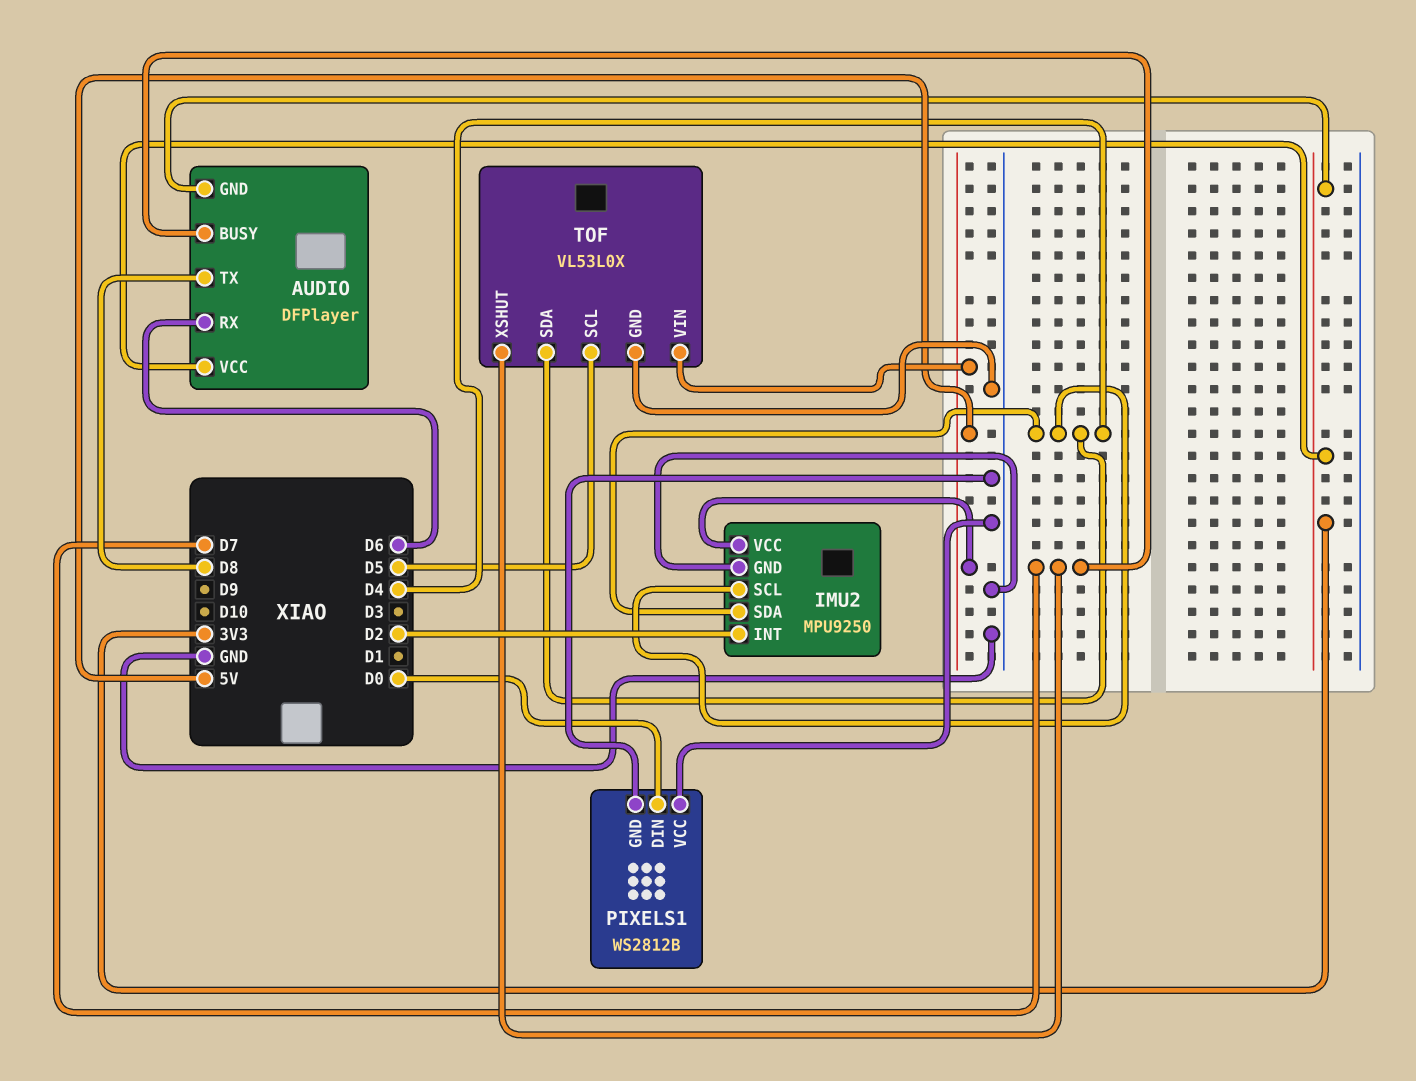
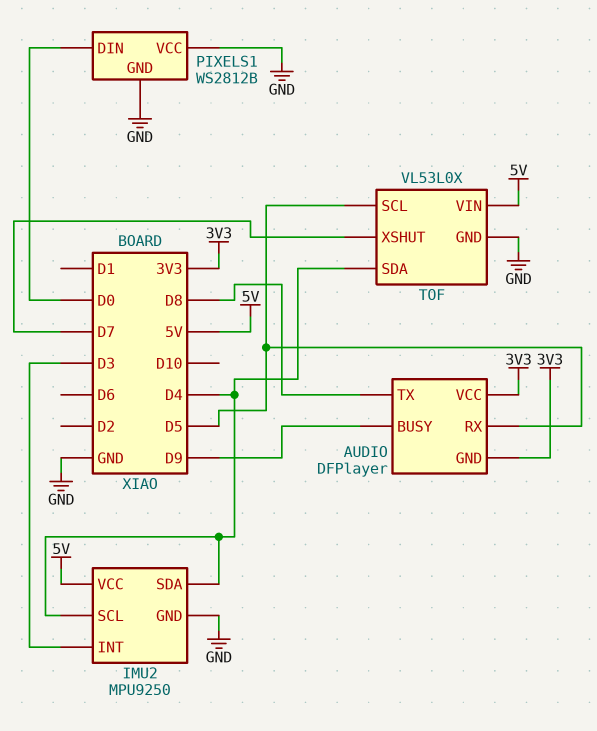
AUDIO pin BUSY: D7 -> D9
AUDIO pin RX: D6 -> D5
IMU2 pin INT: D2 -> D3

